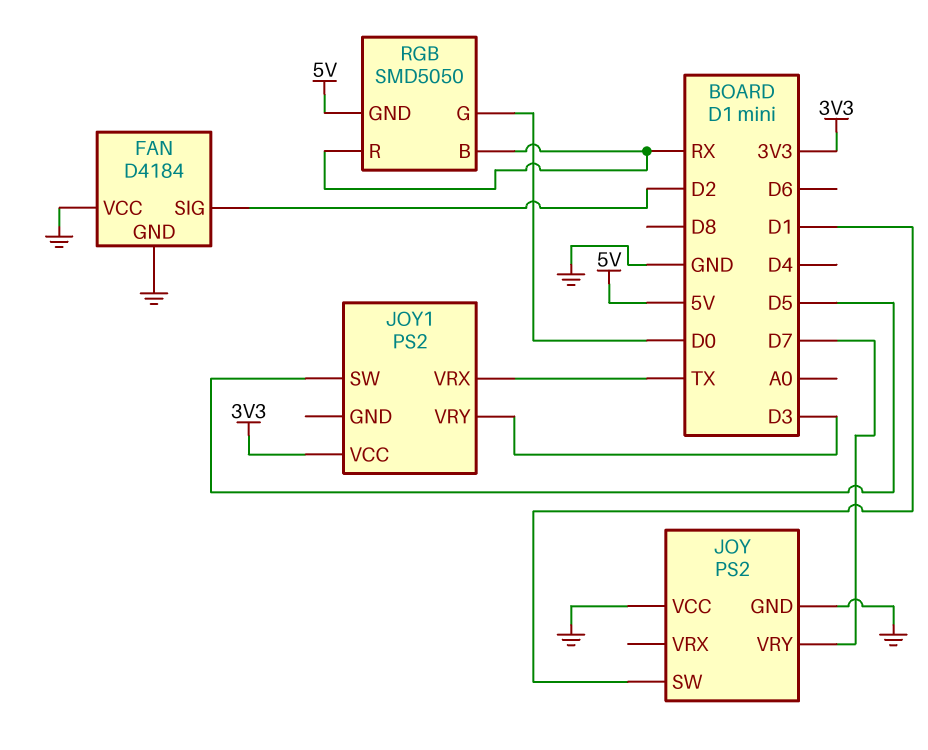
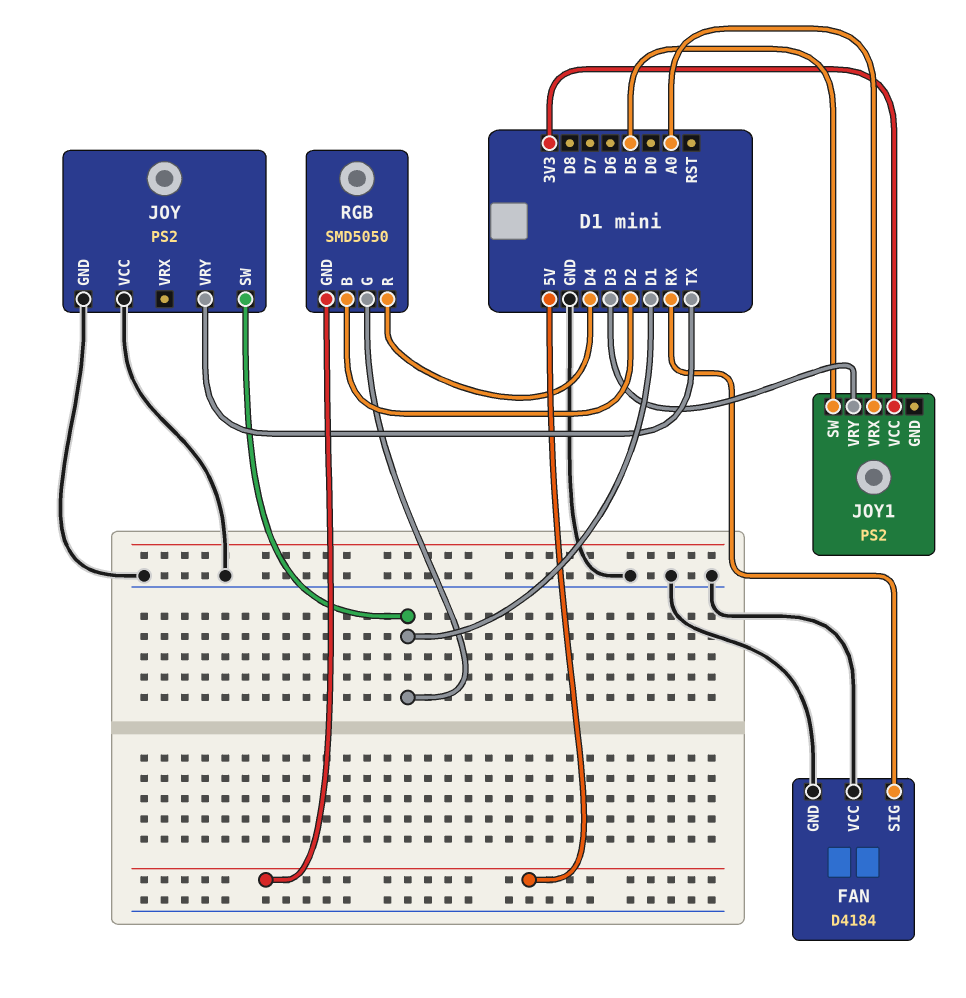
FAN pin SIG: D2 -> RX
JOY pin VRY: D7 -> TX
JOY1 pin VRX: TX -> A0
RGB pin B: RX -> D2
RGB pin G: D0 -> D1
RGB pin R: RX -> D4

